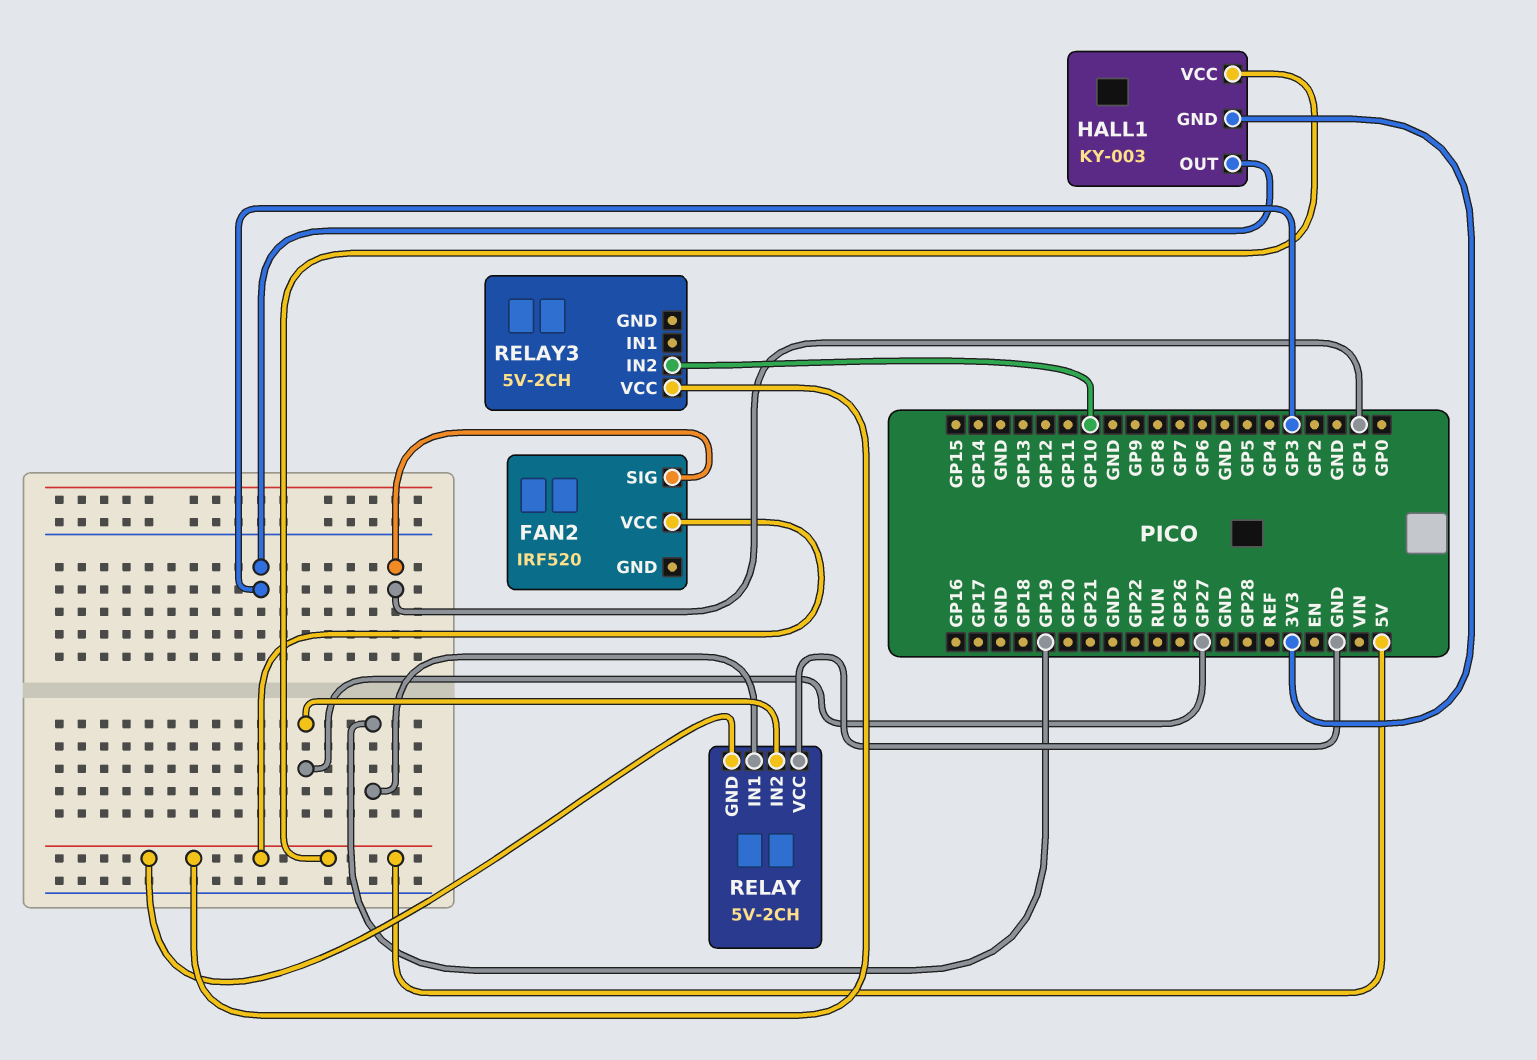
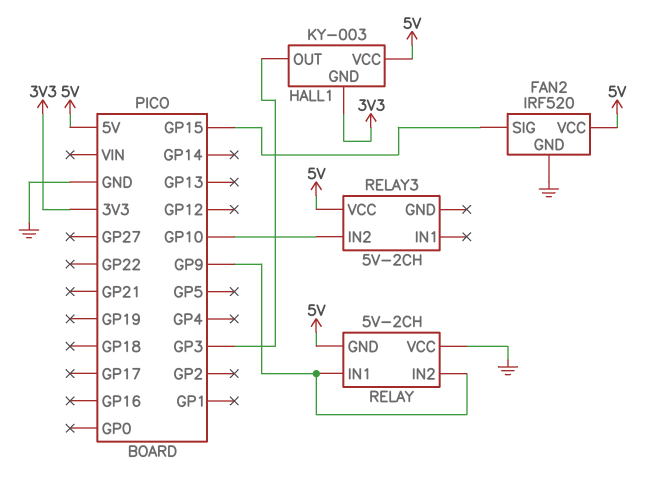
FAN2 pin GND: none -> GND
FAN2 pin SIG: GP1 -> GP15
RELAY pin IN1: GP19 -> GP9
RELAY pin IN2: GP27 -> GP9

